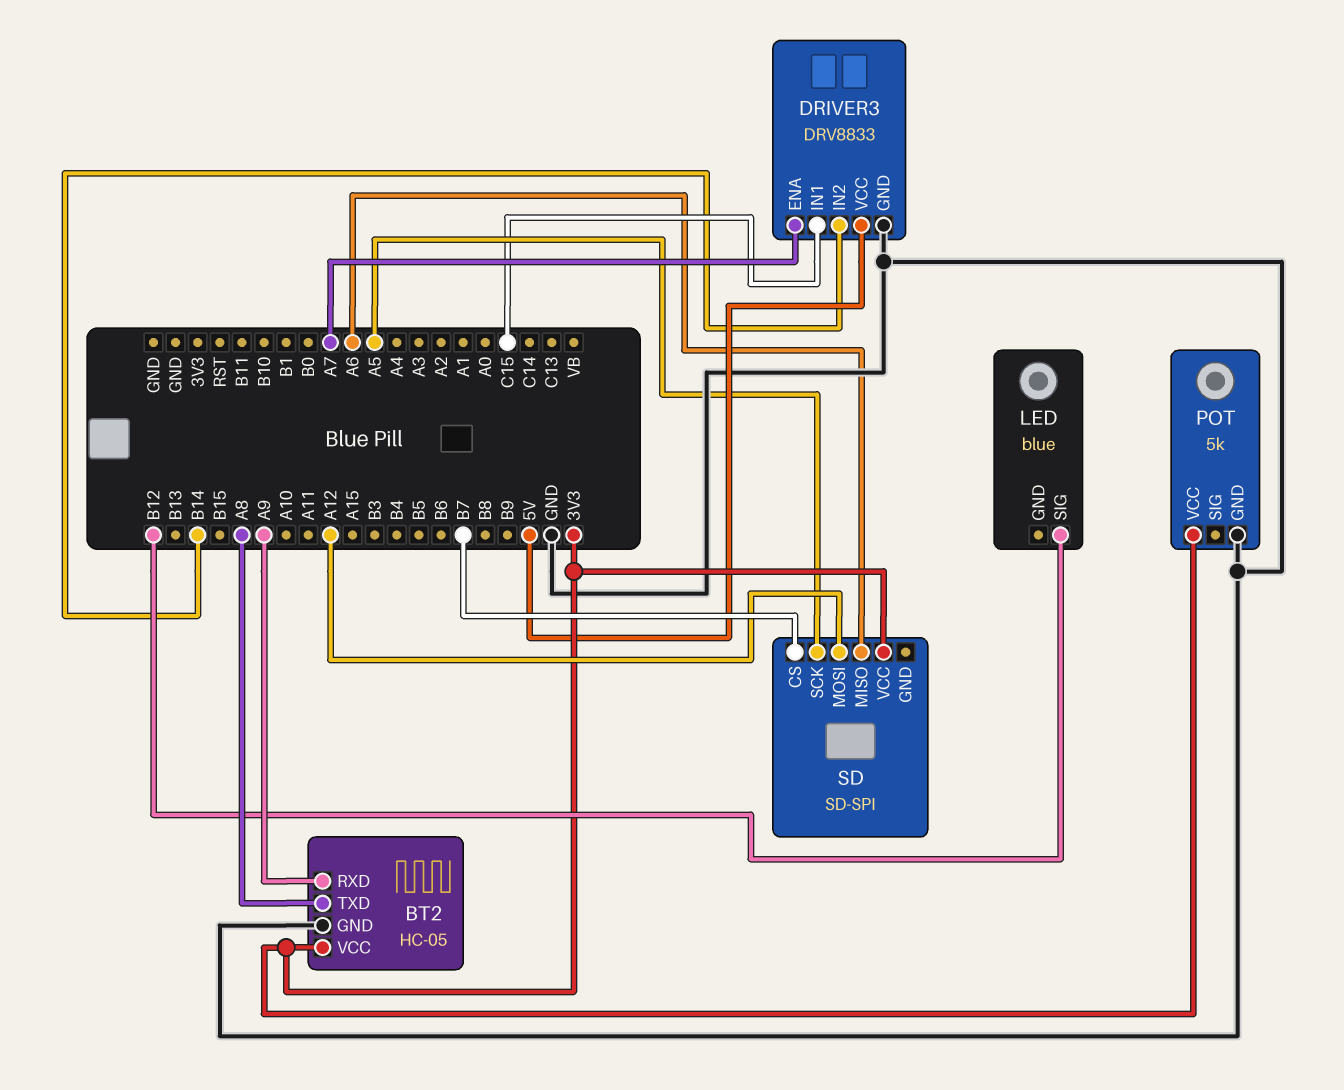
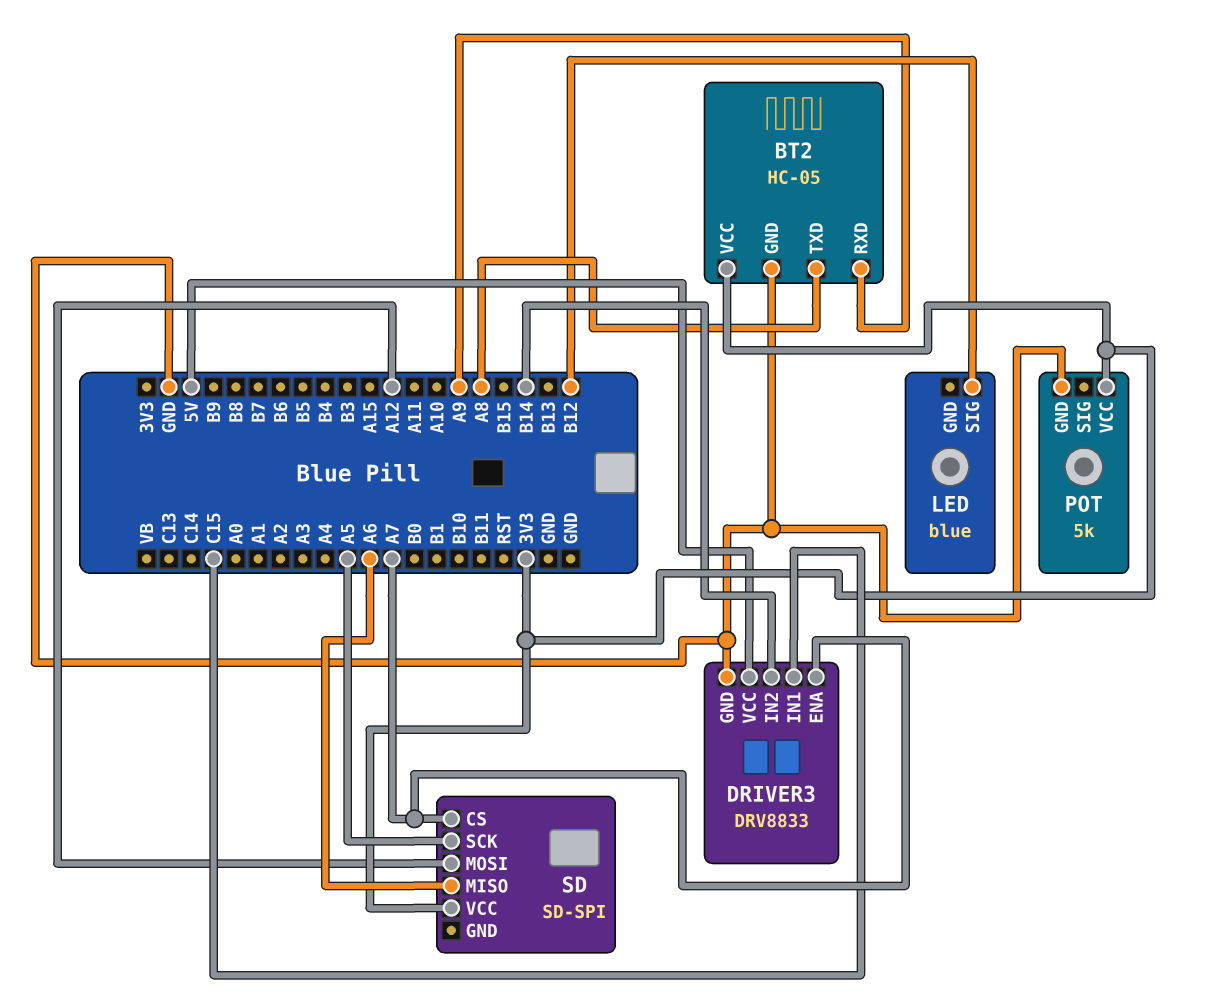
SD pin CS: B7 -> A7

